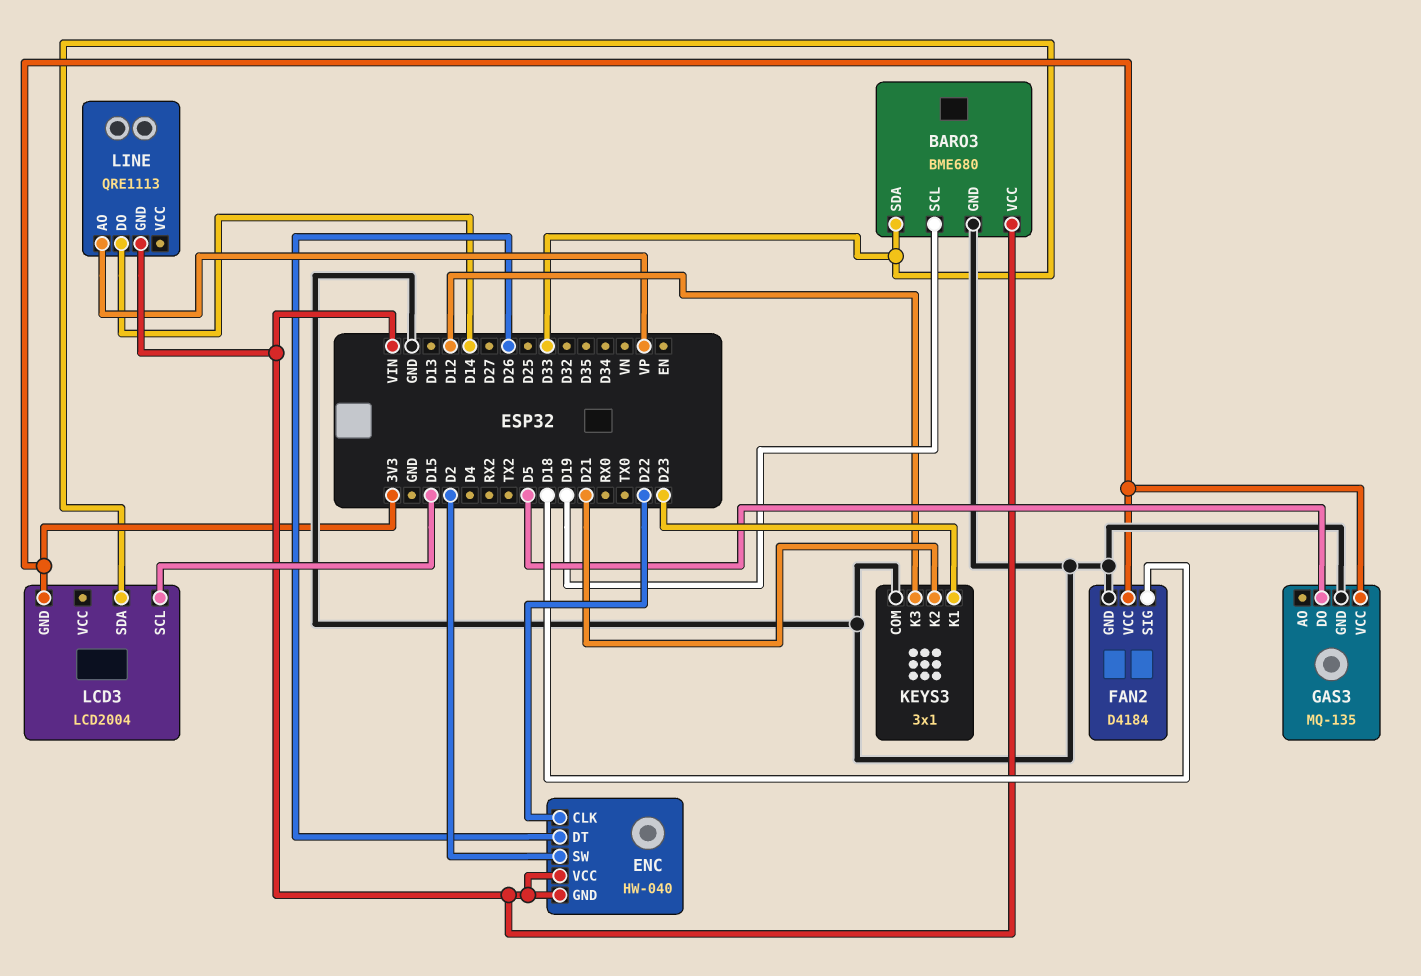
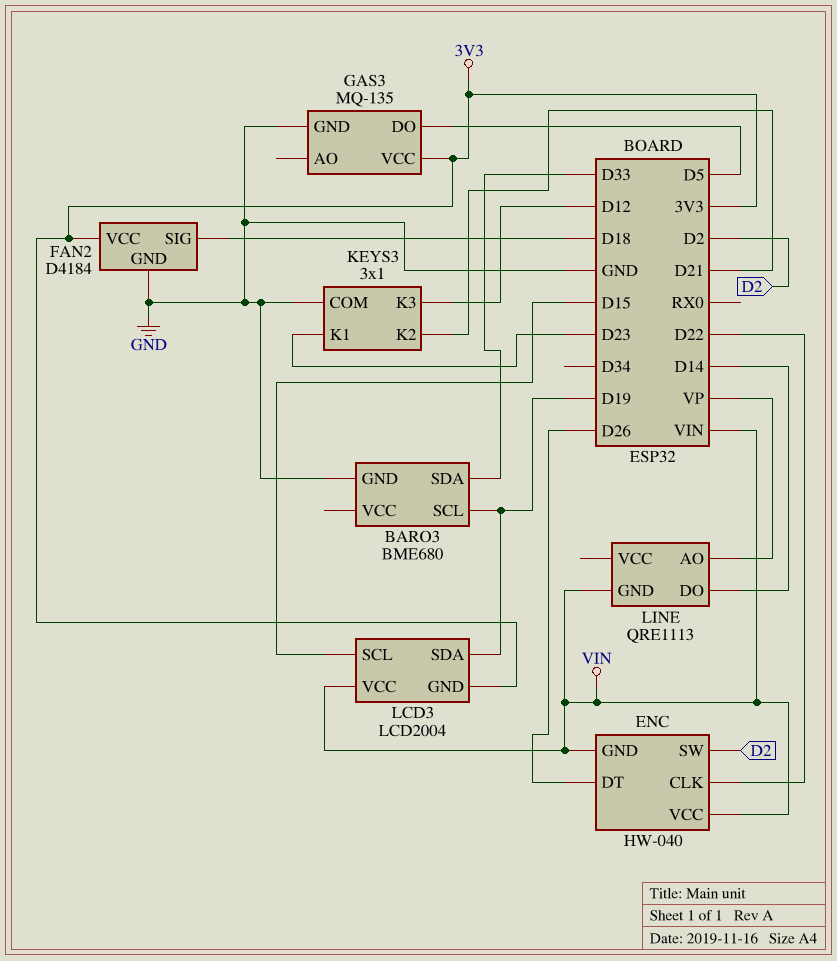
BARO3 pin VCC: VIN -> none
LCD3 pin SDA: D33 -> D19
LCD3 pin VCC: none -> VIN

